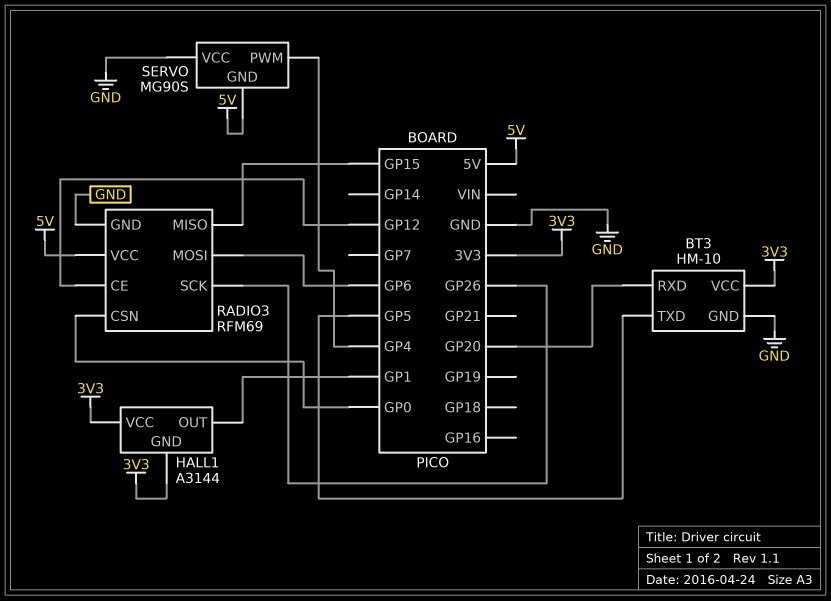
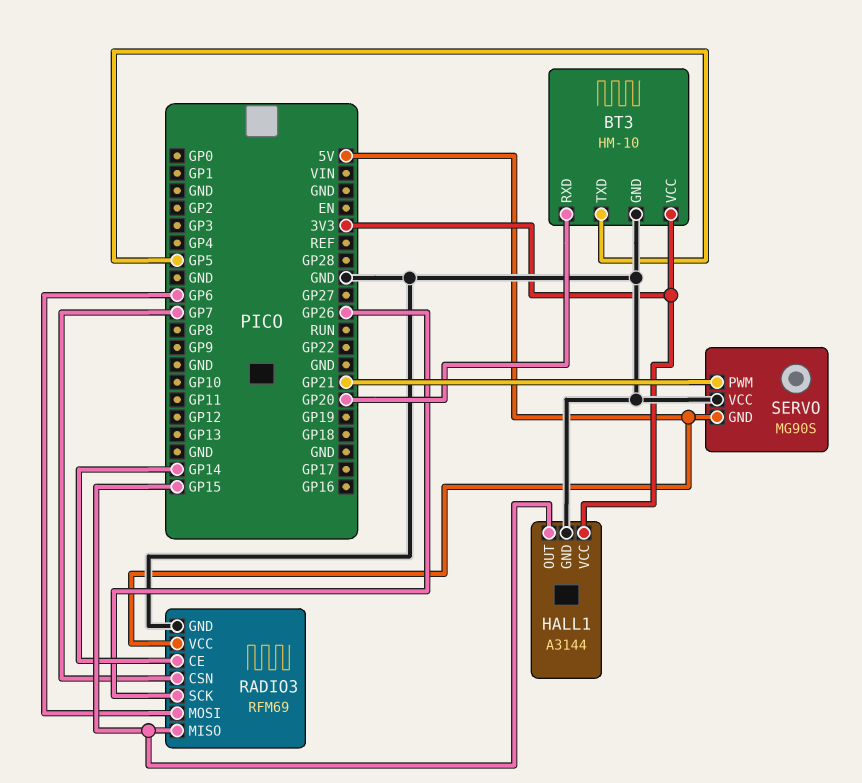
HALL1 pin GND: 3V3 -> GND
HALL1 pin OUT: GP1 -> GP15
RADIO3 pin CE: GP12 -> GP14
RADIO3 pin CSN: GP0 -> GP7
SERVO pin PWM: GP4 -> GP21

